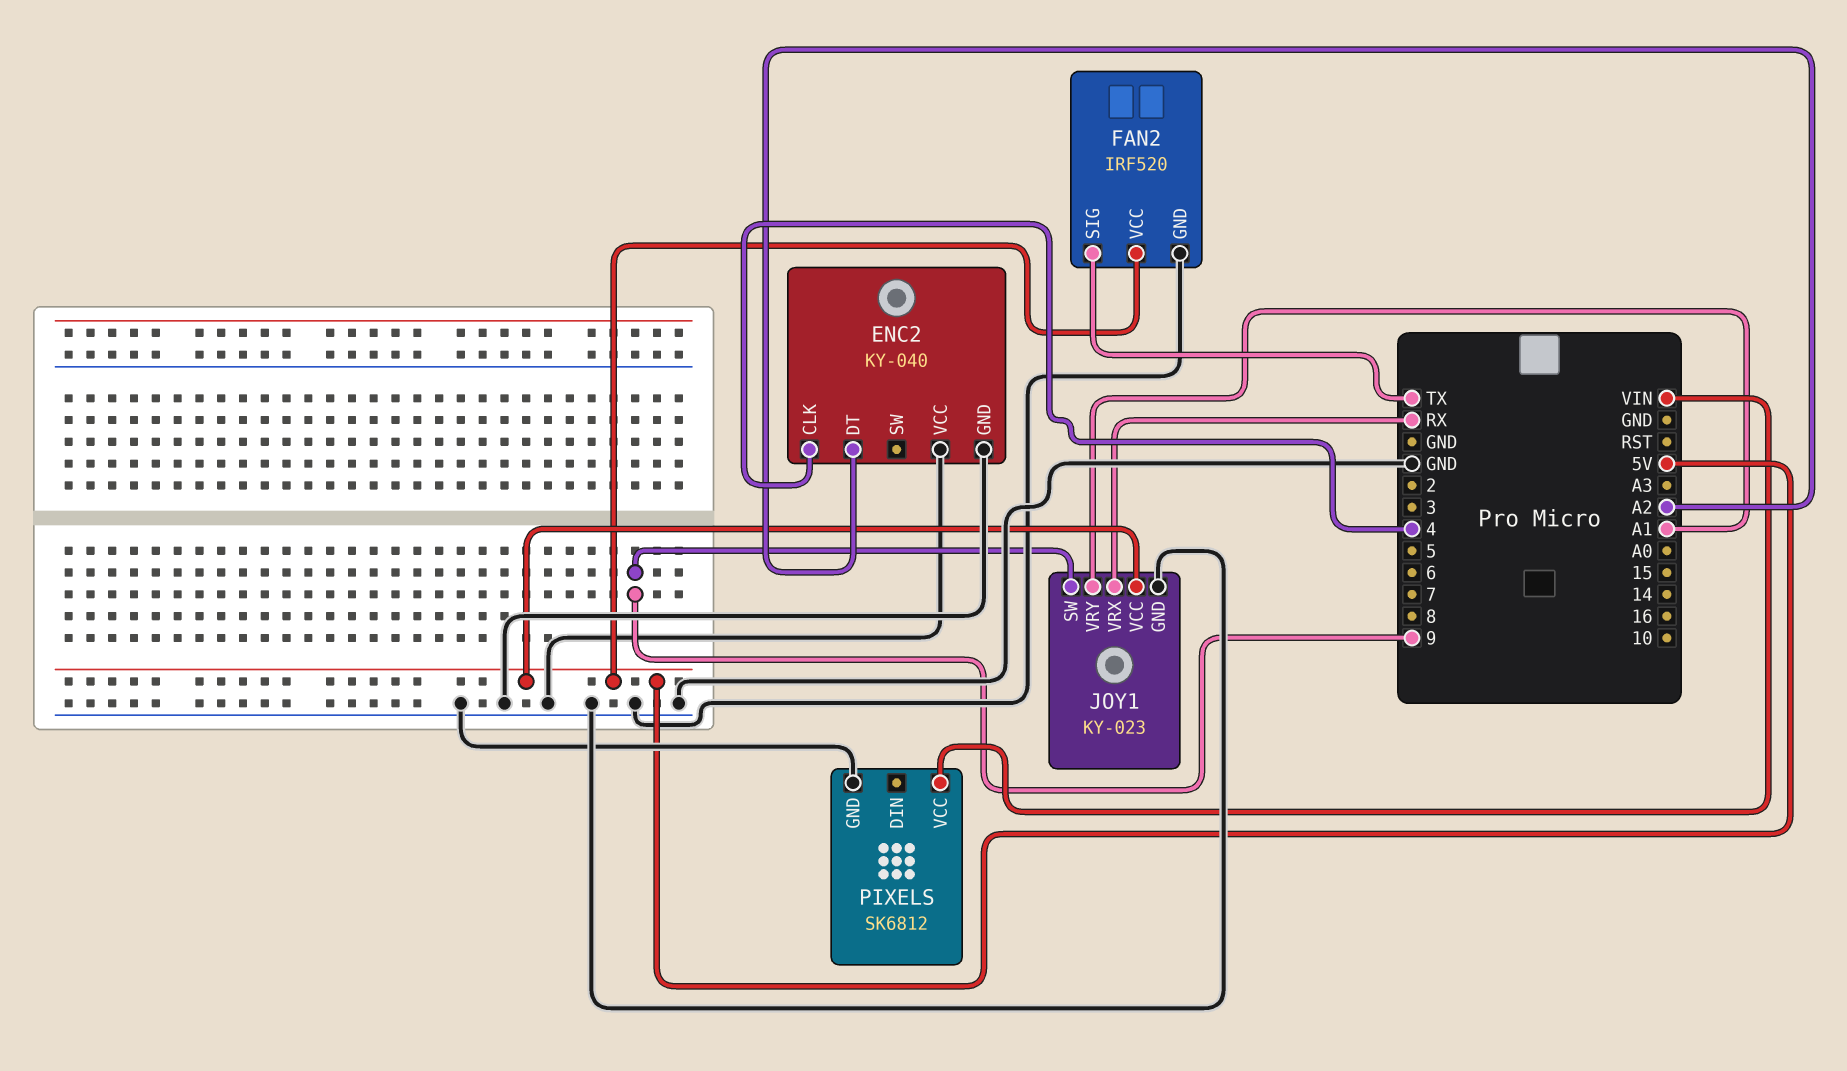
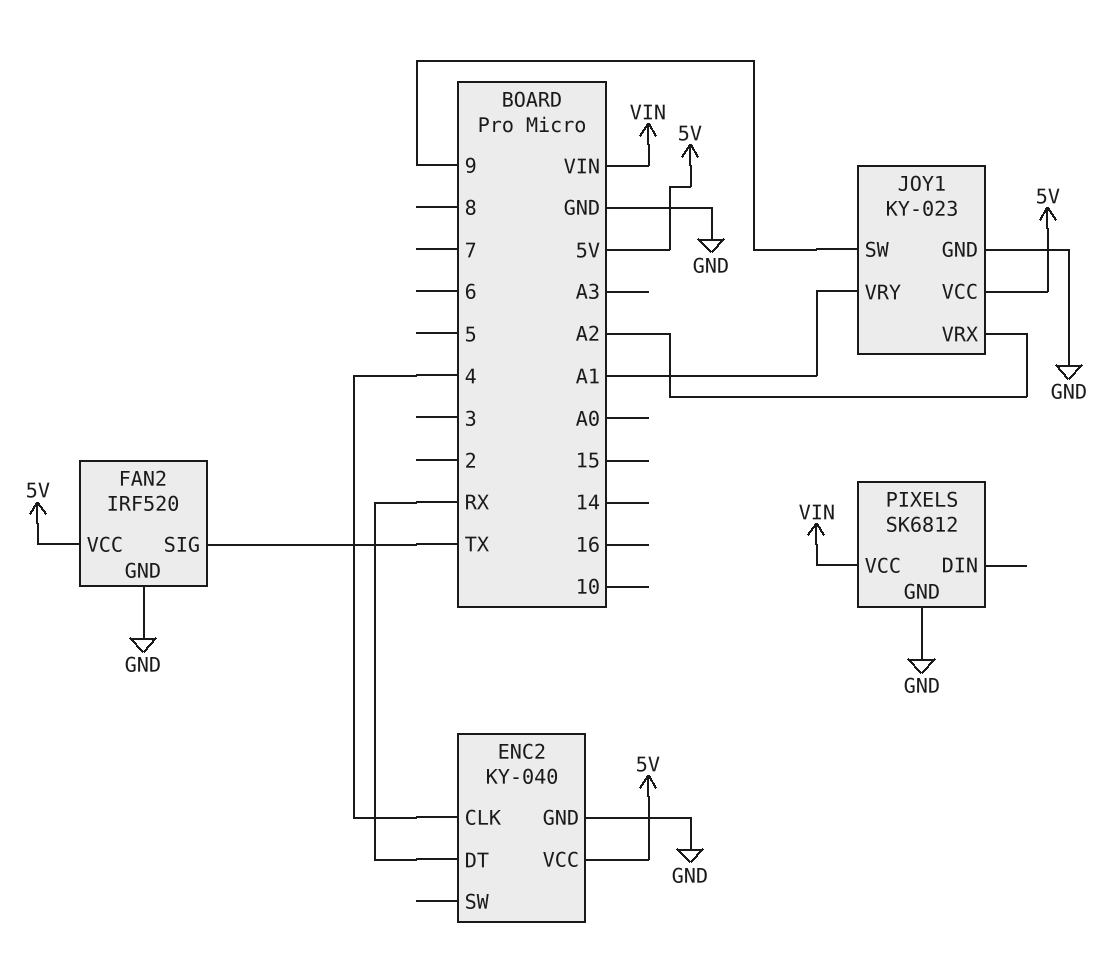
ENC2 pin DT: A2 -> RX
ENC2 pin VCC: GND -> 5V
JOY1 pin VRX: RX -> A2

